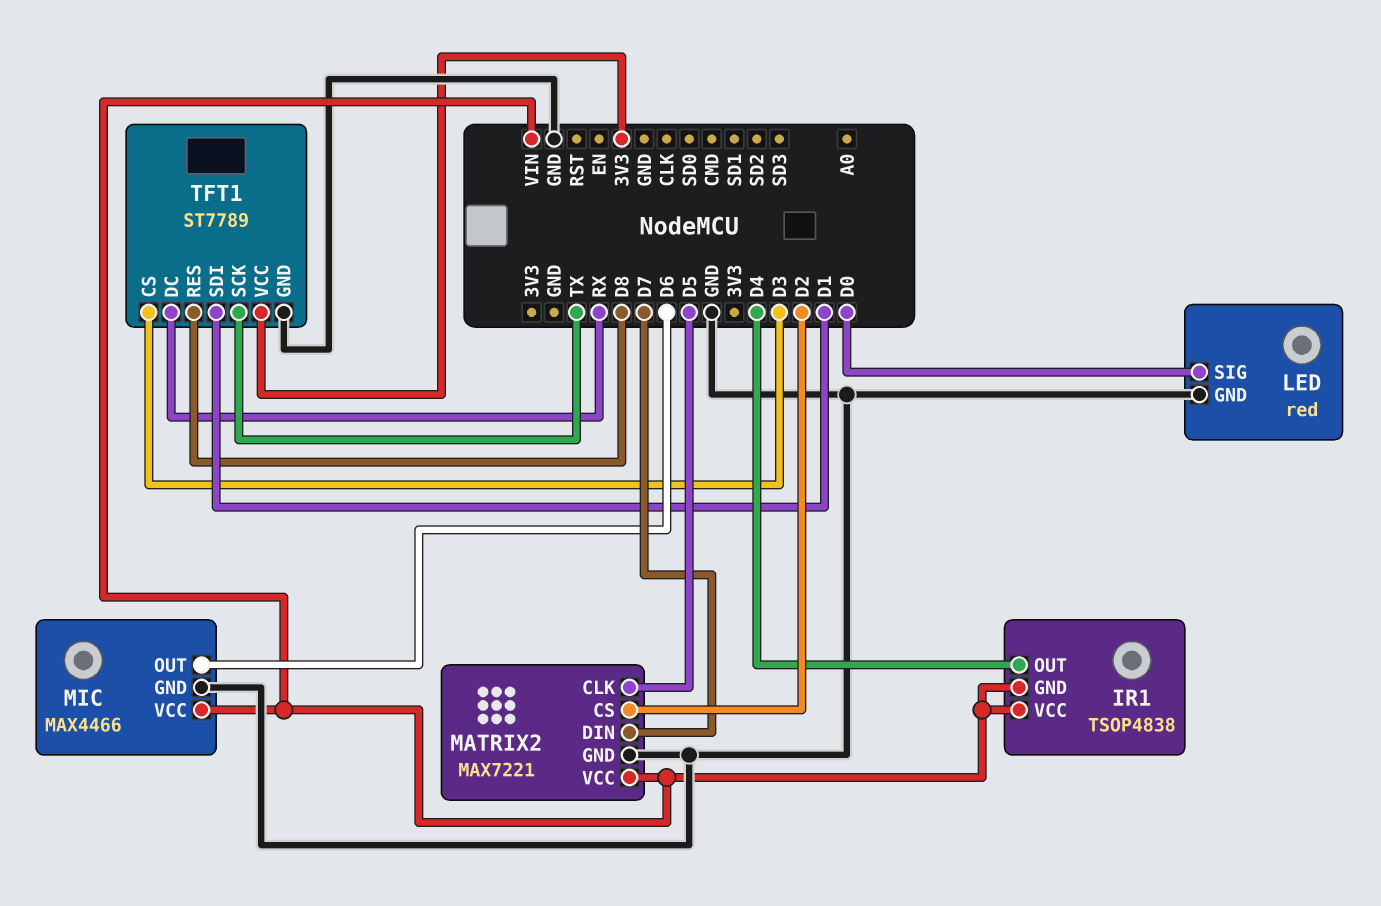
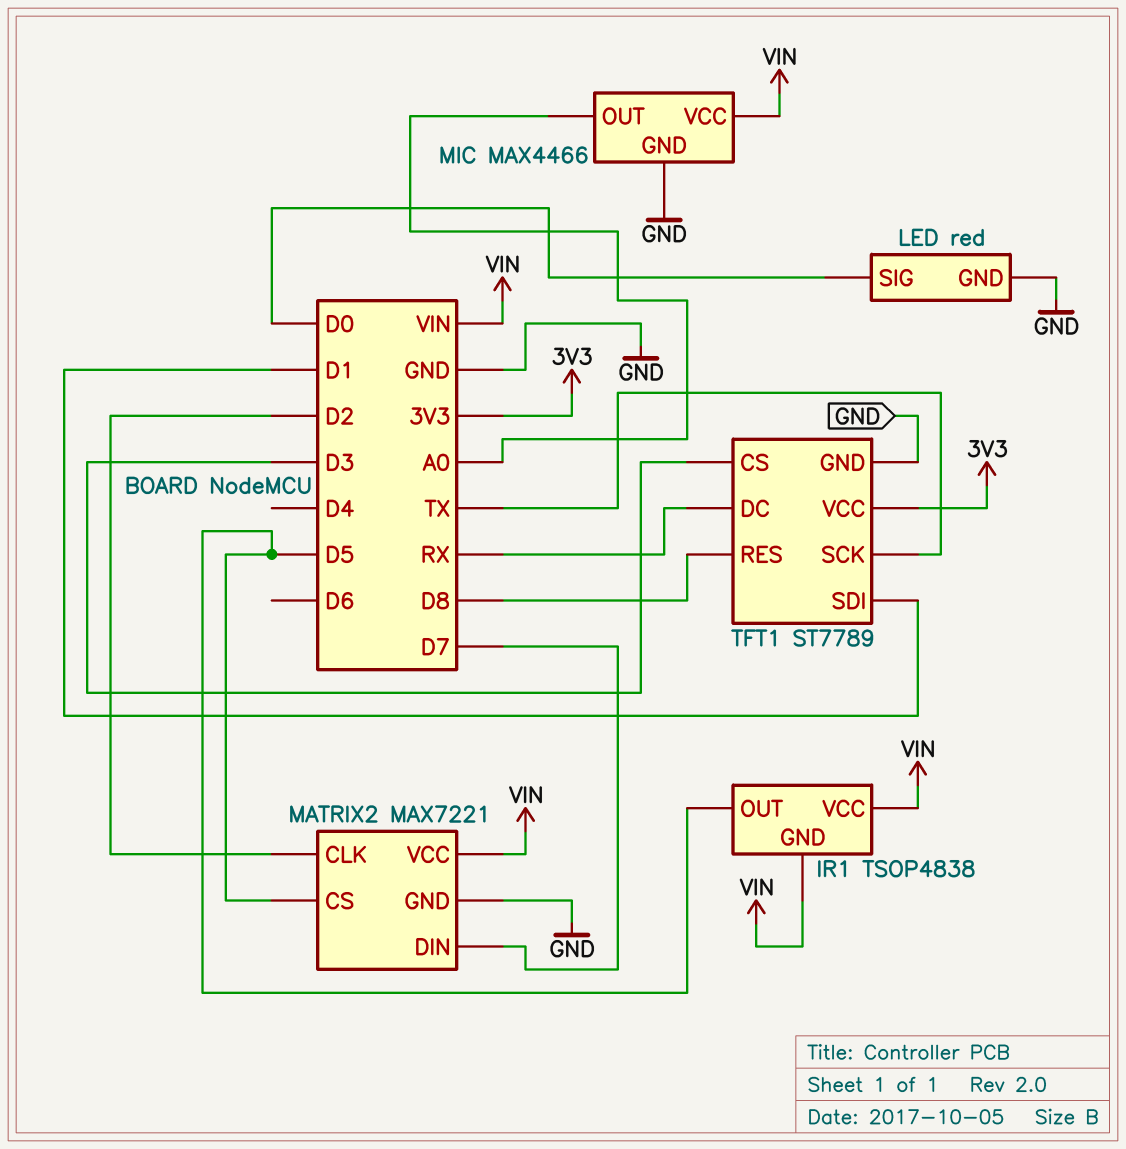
IR1 pin OUT: D4 -> D5
MATRIX2 pin CLK: D5 -> D2
MATRIX2 pin CS: D2 -> D5
MIC pin OUT: D6 -> A0

